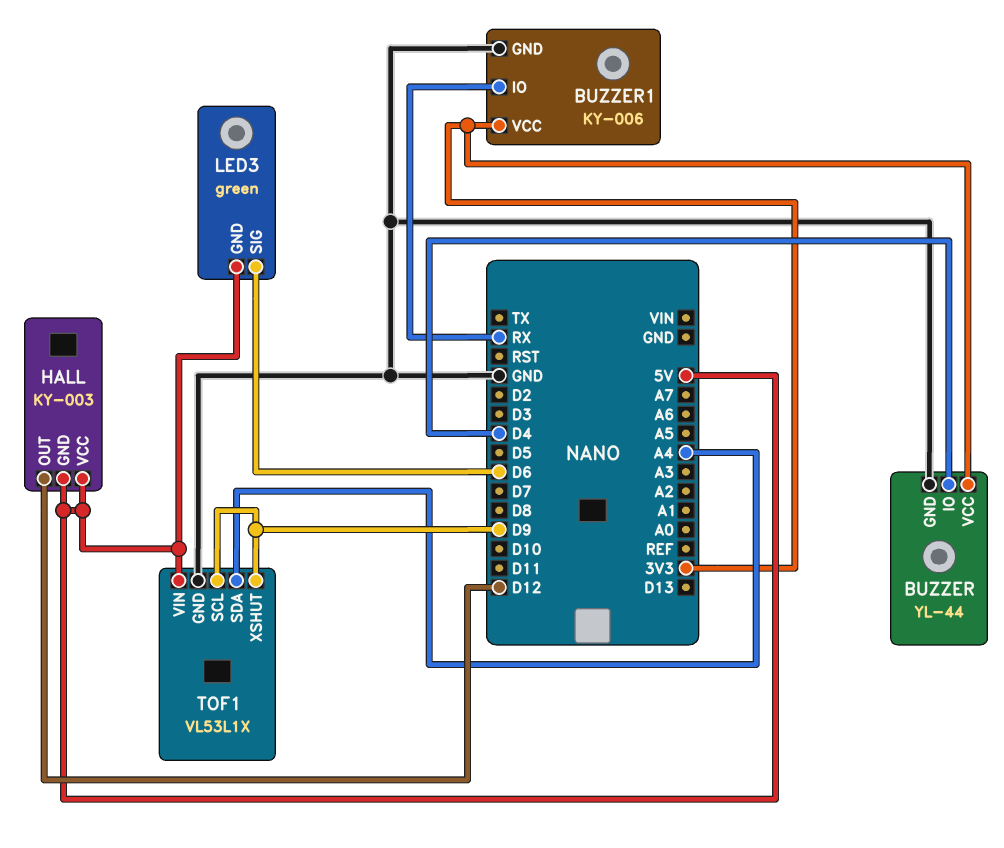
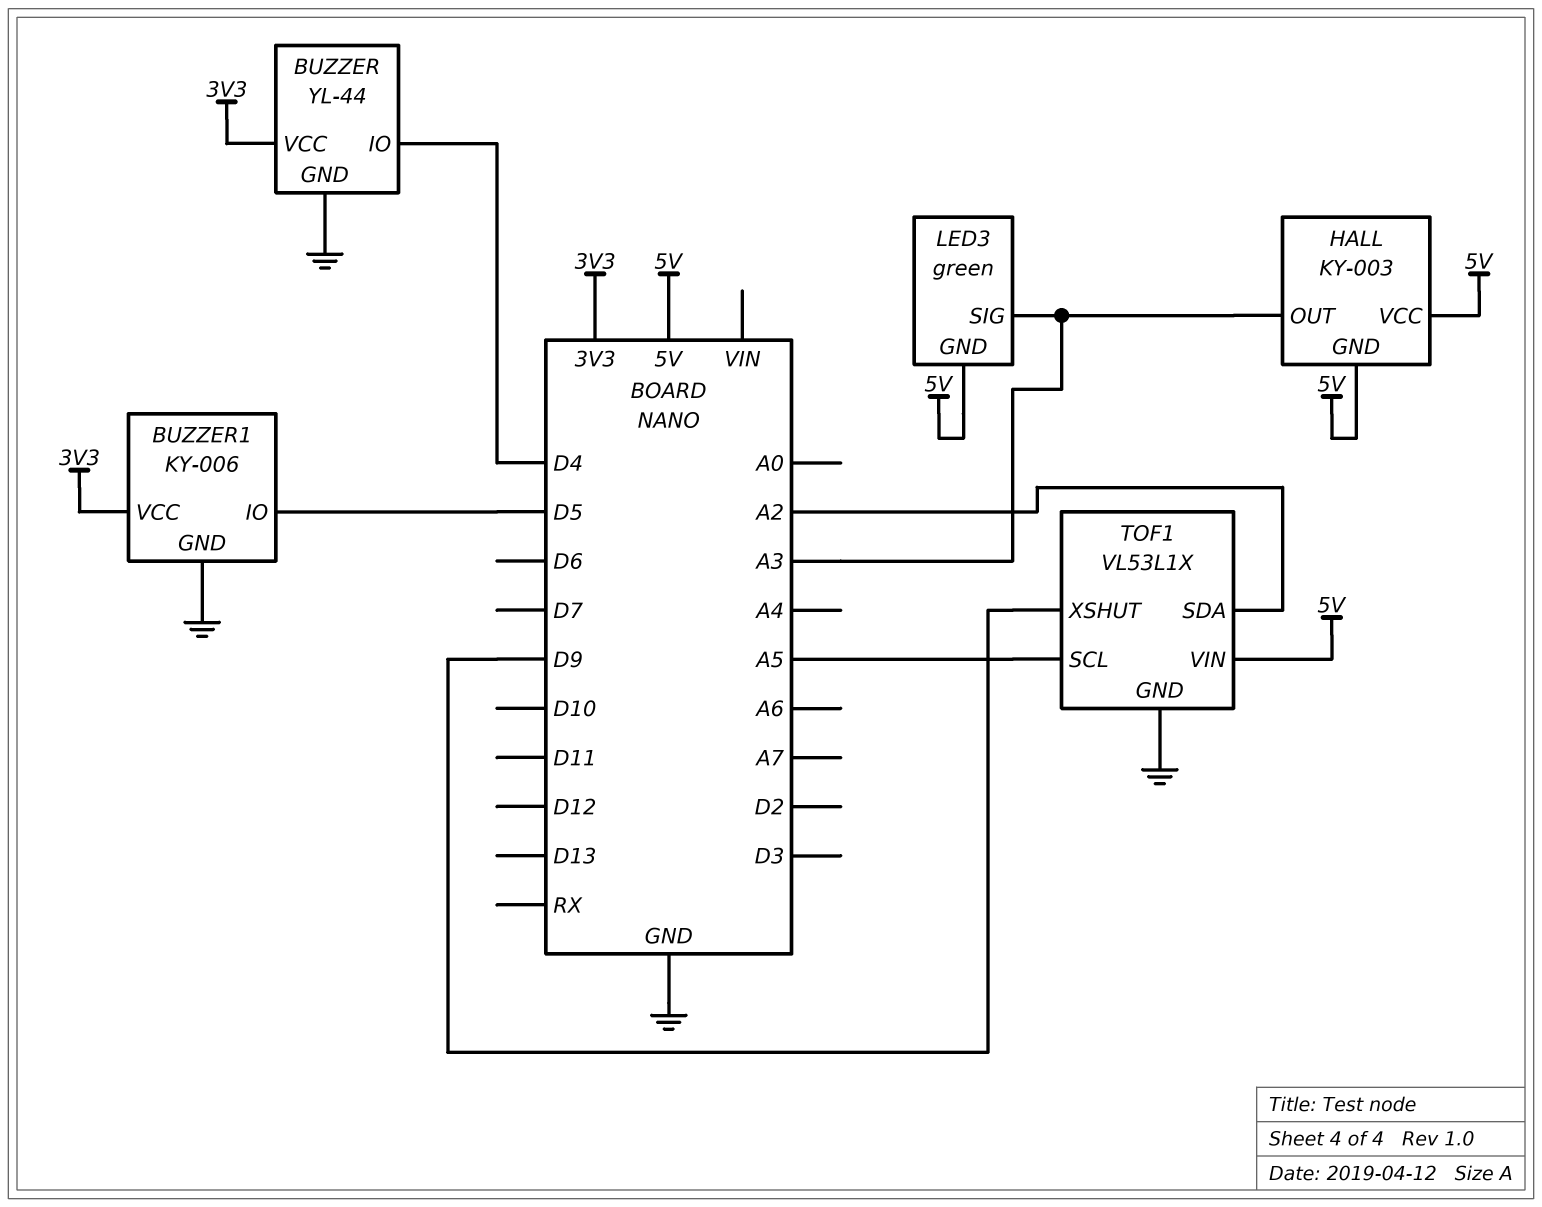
BUZZER1 pin IO: RX -> D5
HALL pin OUT: D12 -> A3
LED3 pin SIG: D6 -> A3
TOF1 pin SCL: D9 -> A5
TOF1 pin SDA: A4 -> A2

